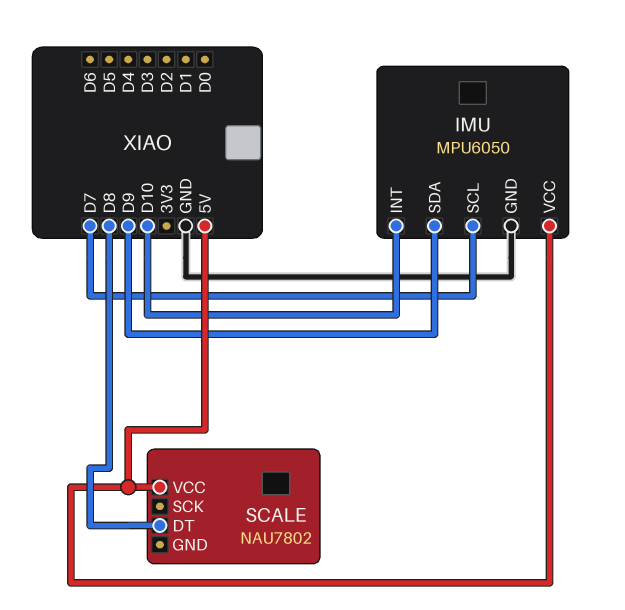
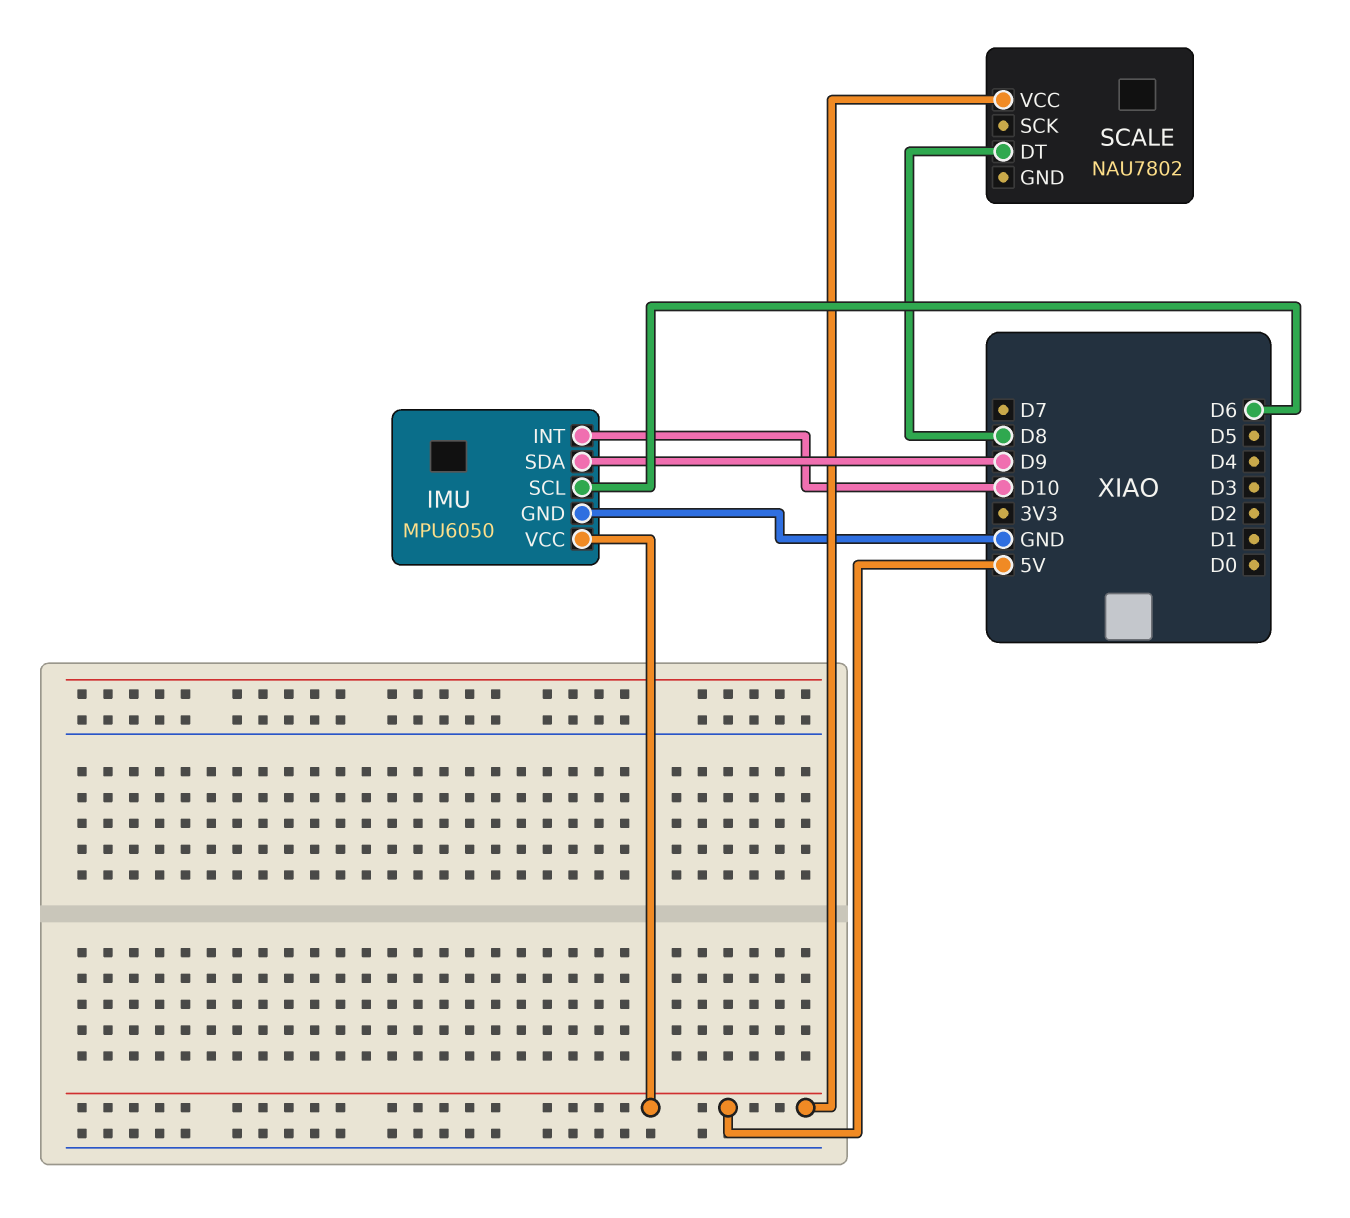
IMU pin SCL: D7 -> D6

